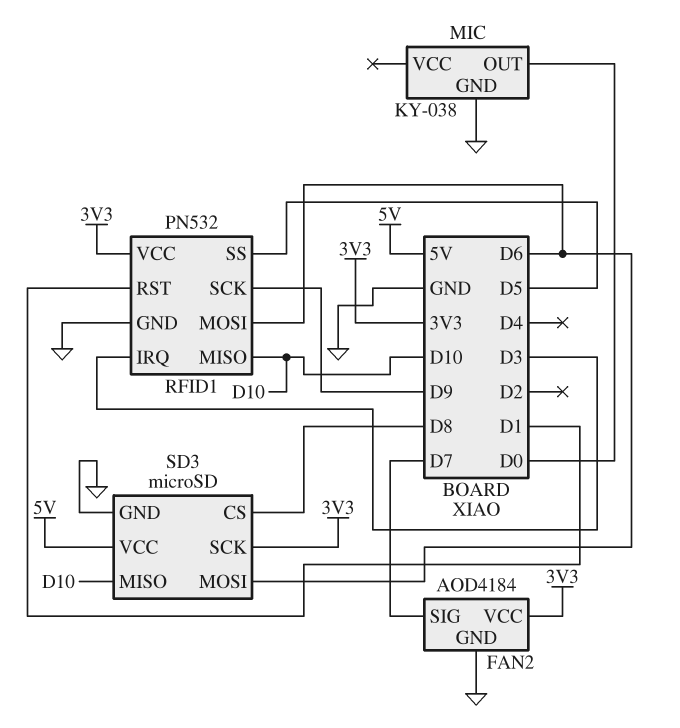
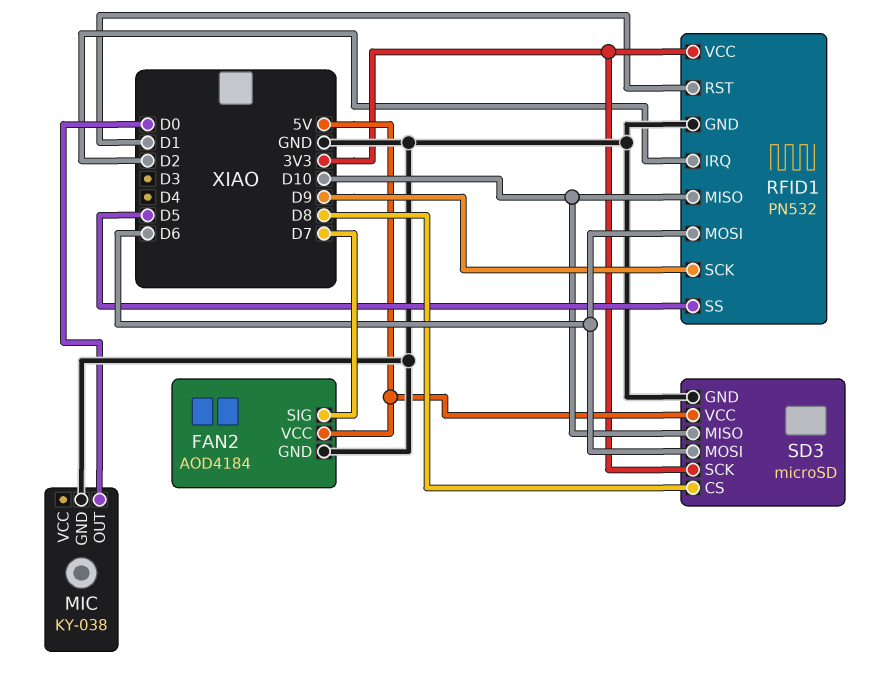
FAN2 pin VCC: 3V3 -> 5V
RFID1 pin IRQ: D3 -> D2

